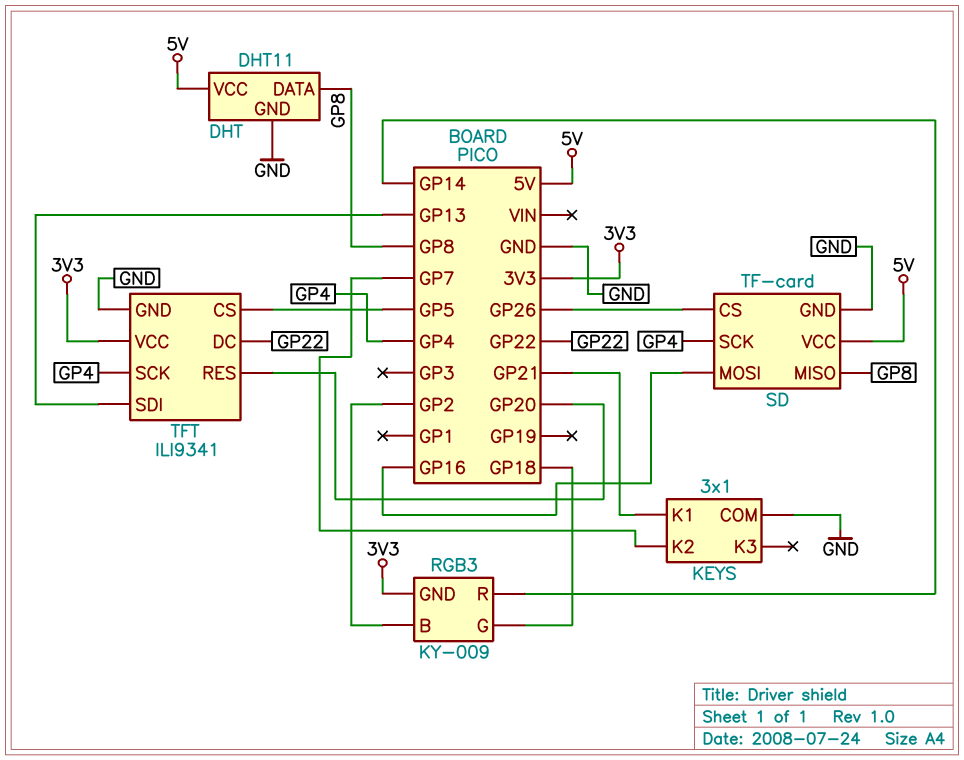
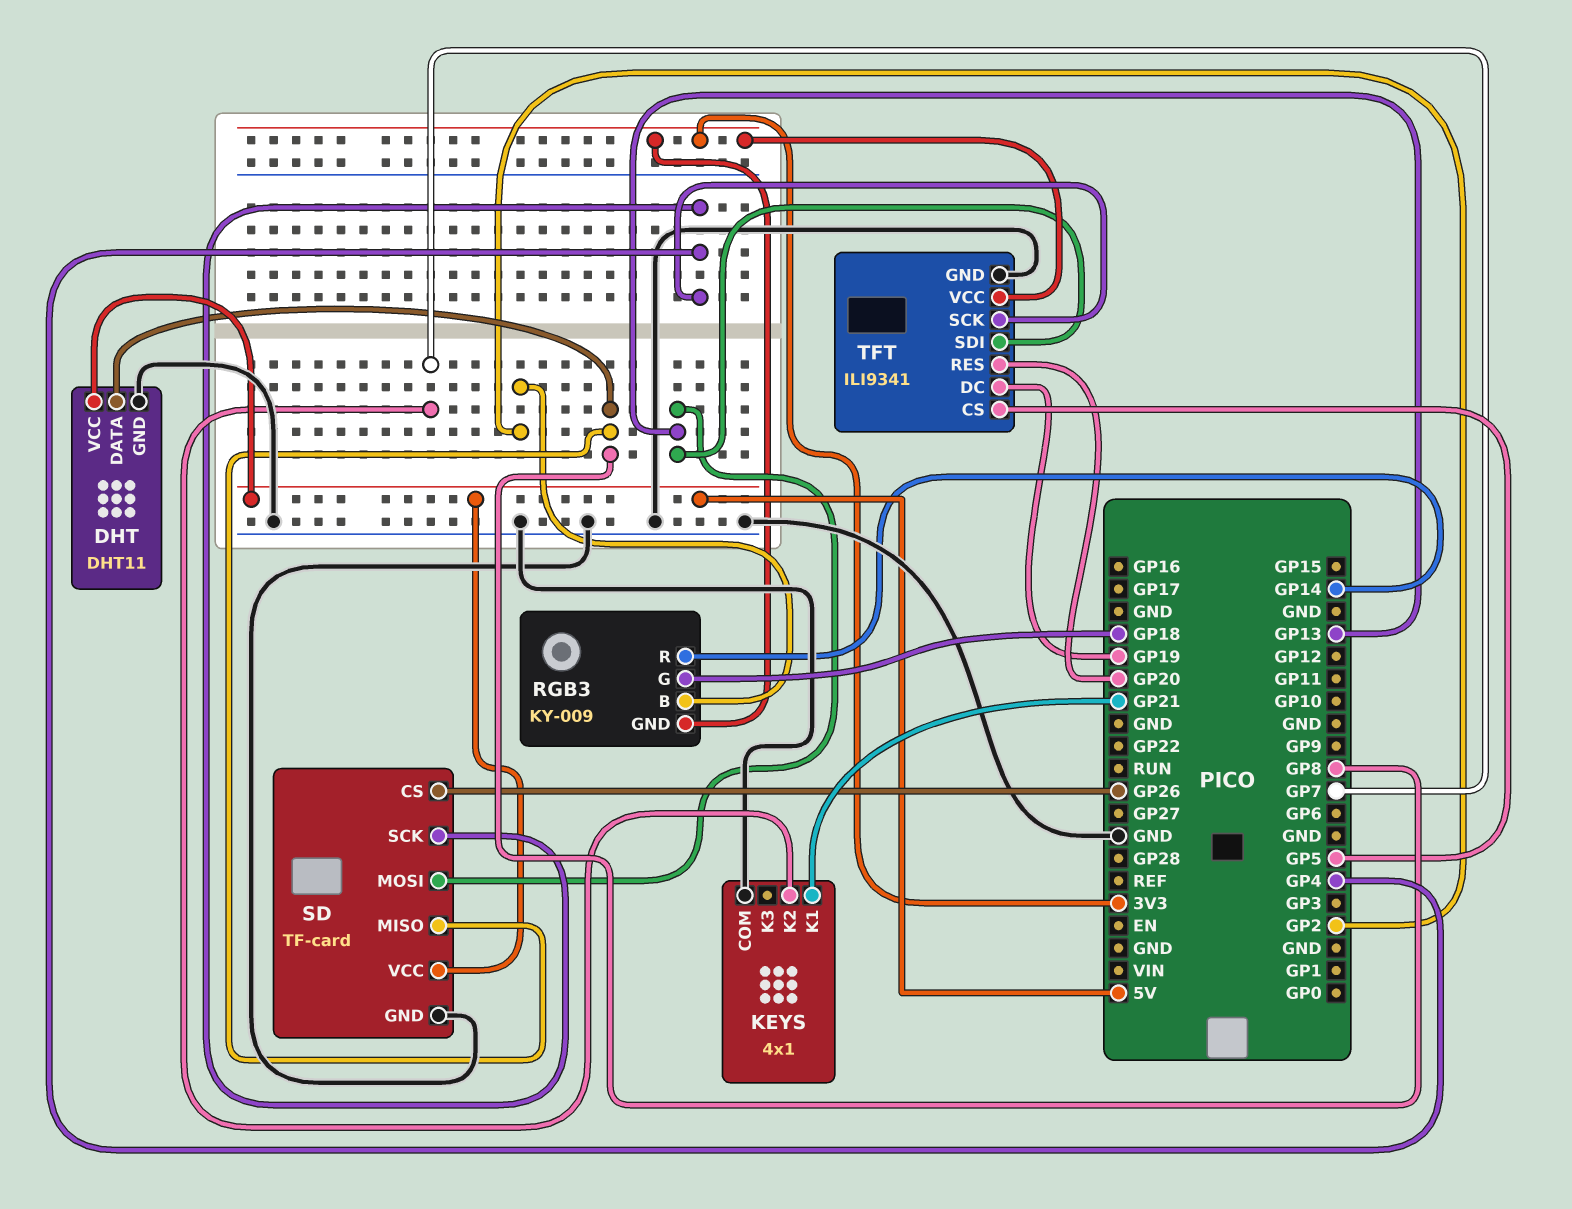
KEYS: 3x1 -> 4x1
SD pin MOSI: GP16 -> GP13
TFT pin DC: GP22 -> GP19

